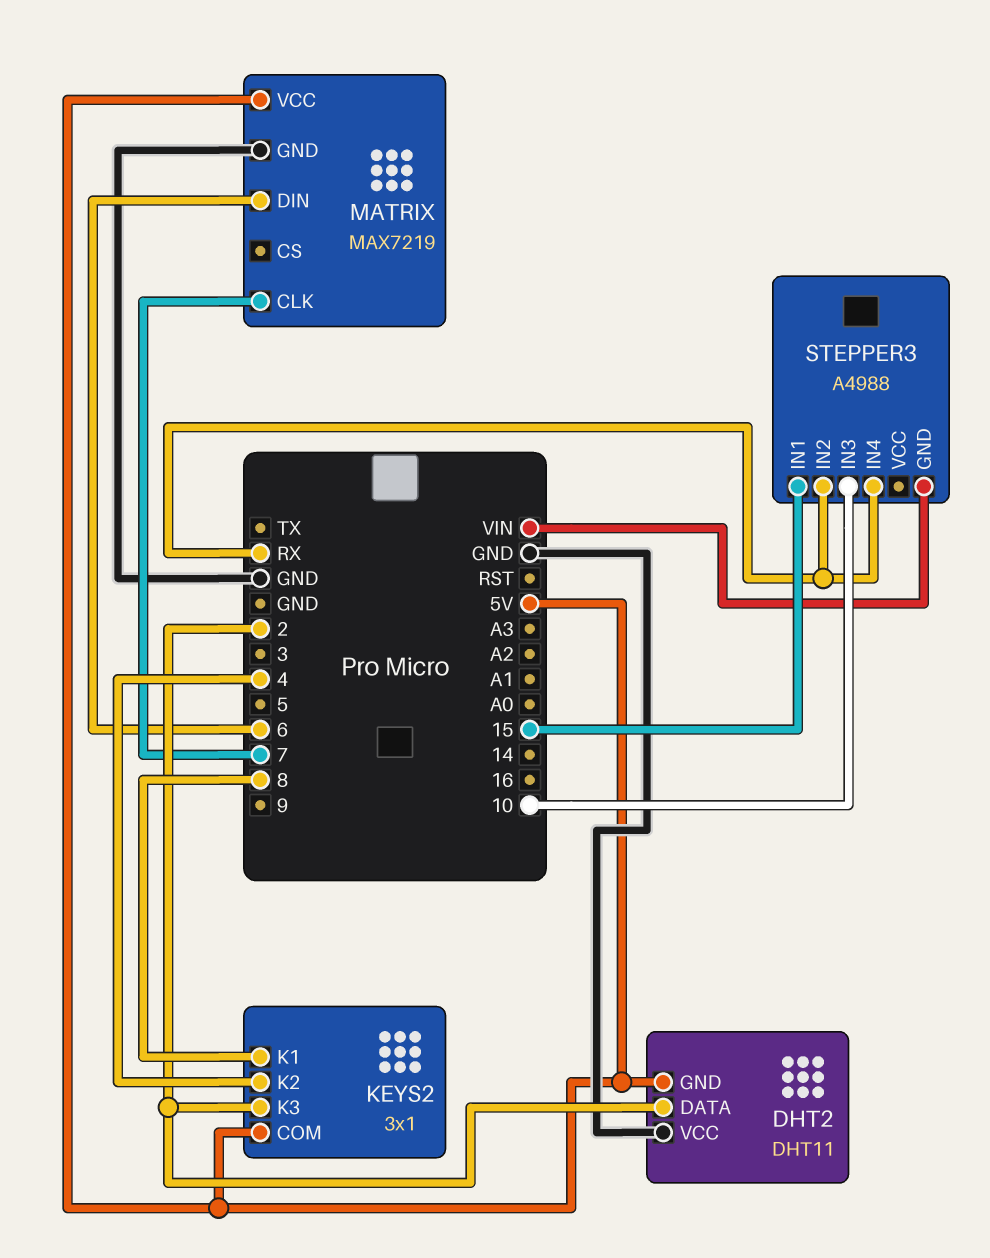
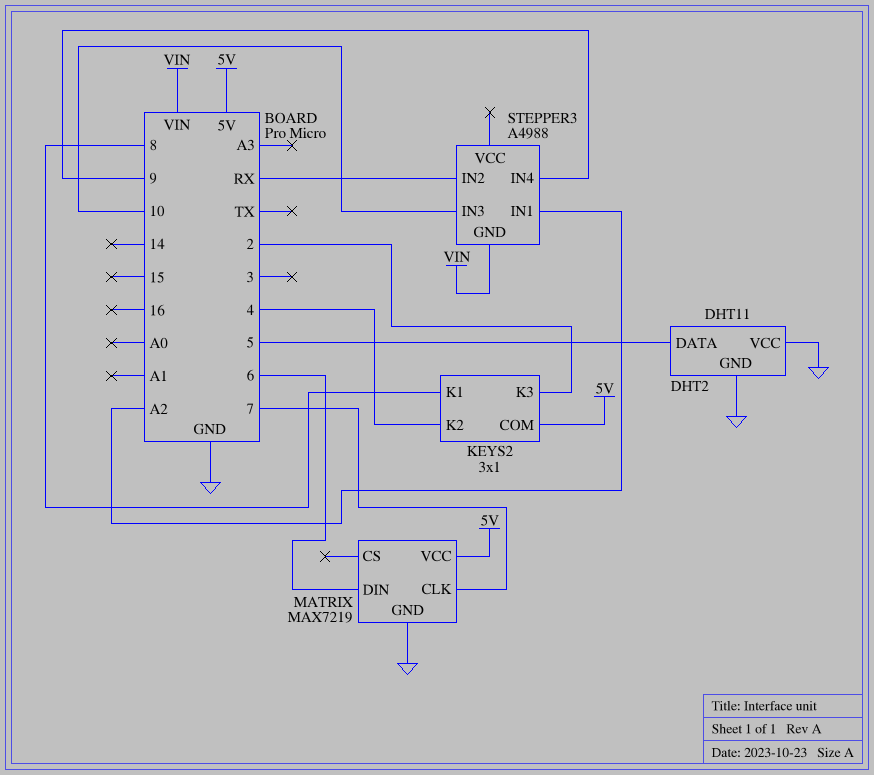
DHT2 pin DATA: 2 -> 5
DHT2 pin GND: 5V -> GND
STEPPER3 pin IN1: 15 -> A2
STEPPER3 pin IN4: RX -> 9

